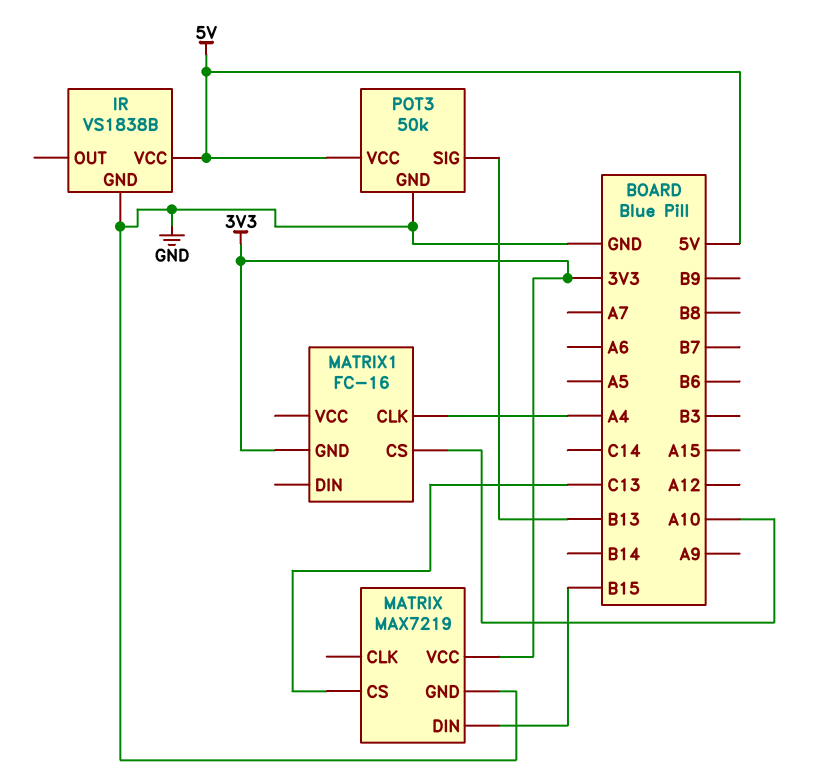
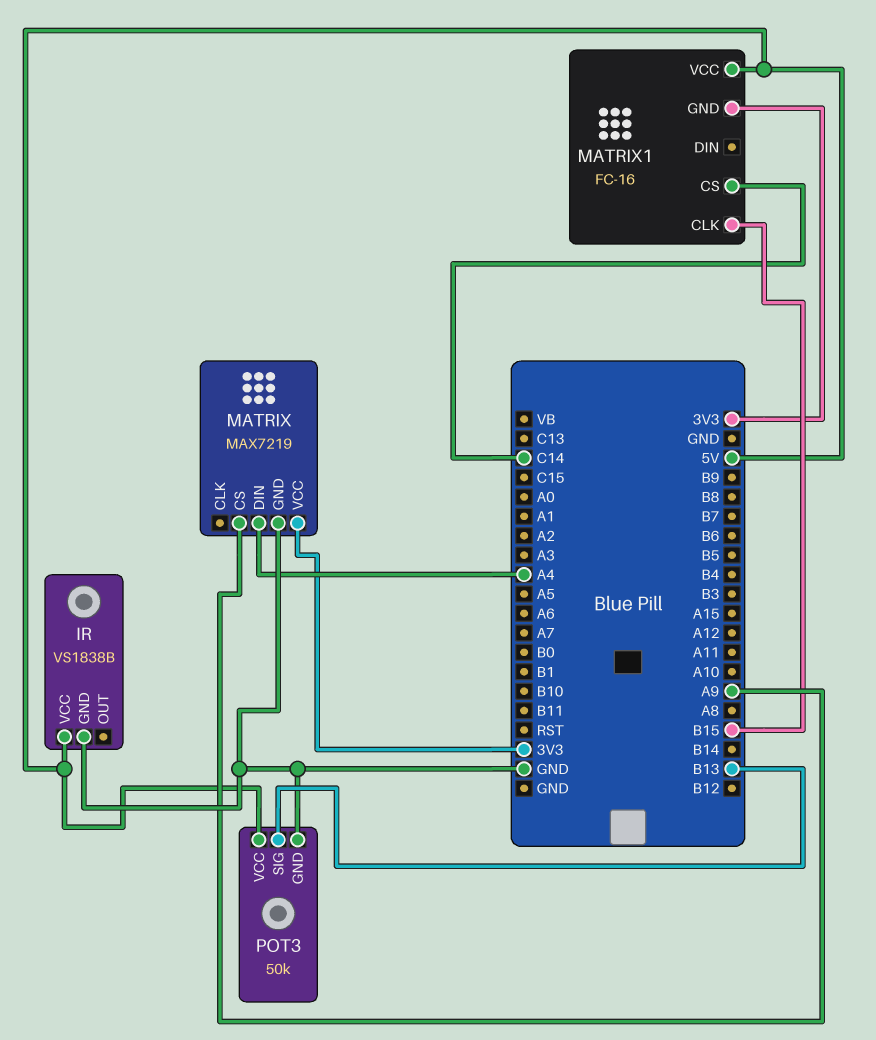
MATRIX pin CS: C13 -> A9
MATRIX pin DIN: B15 -> A4
MATRIX1 pin CLK: A4 -> B15
MATRIX1 pin CS: A10 -> C14
MATRIX1 pin VCC: none -> 5V

